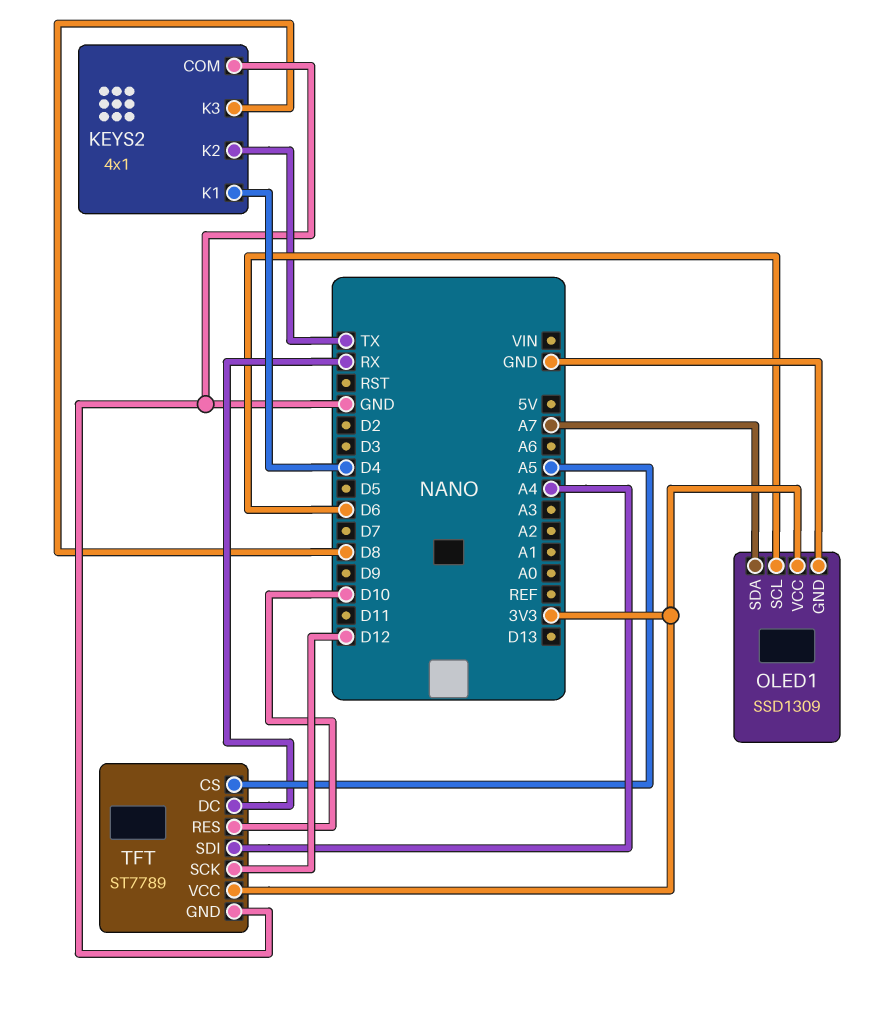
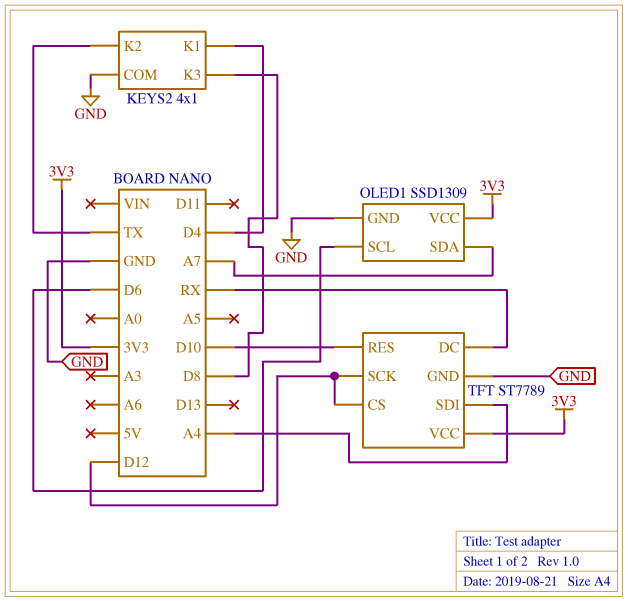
TFT pin CS: A5 -> D12

